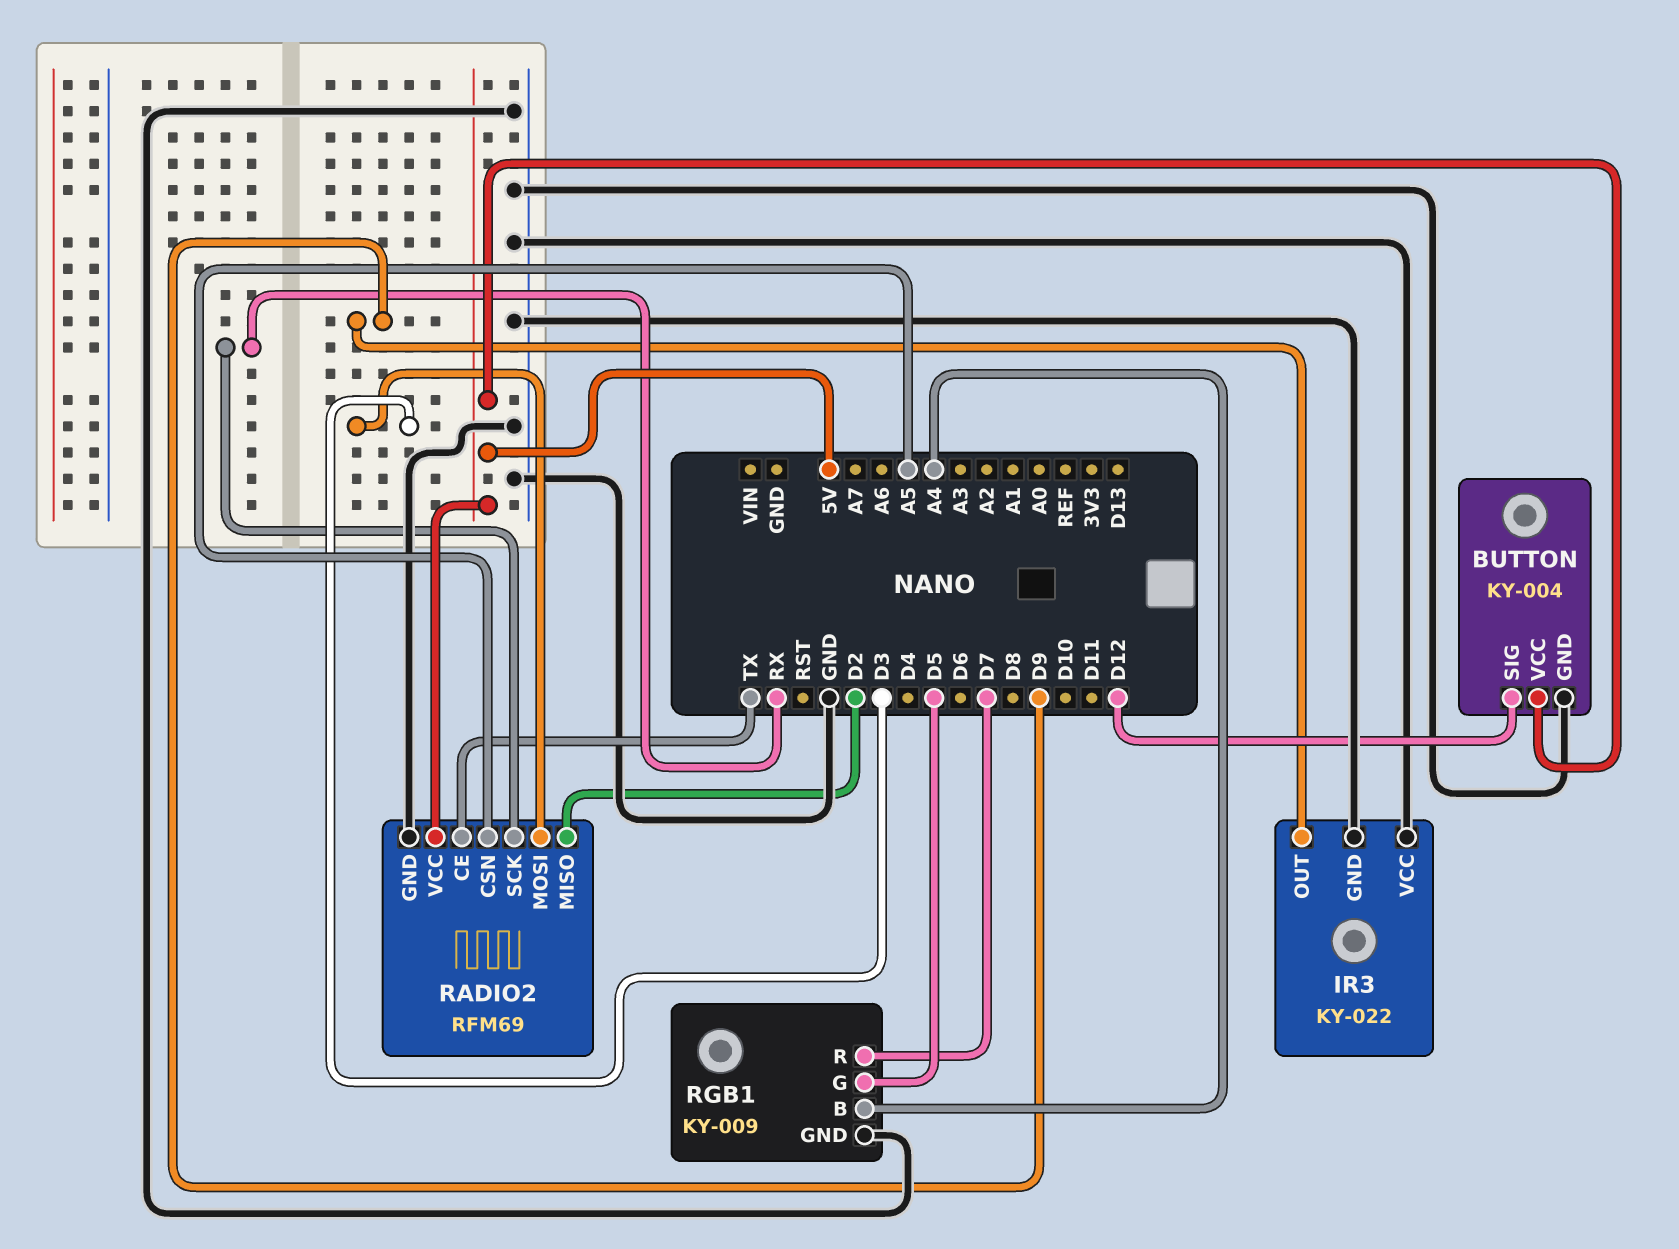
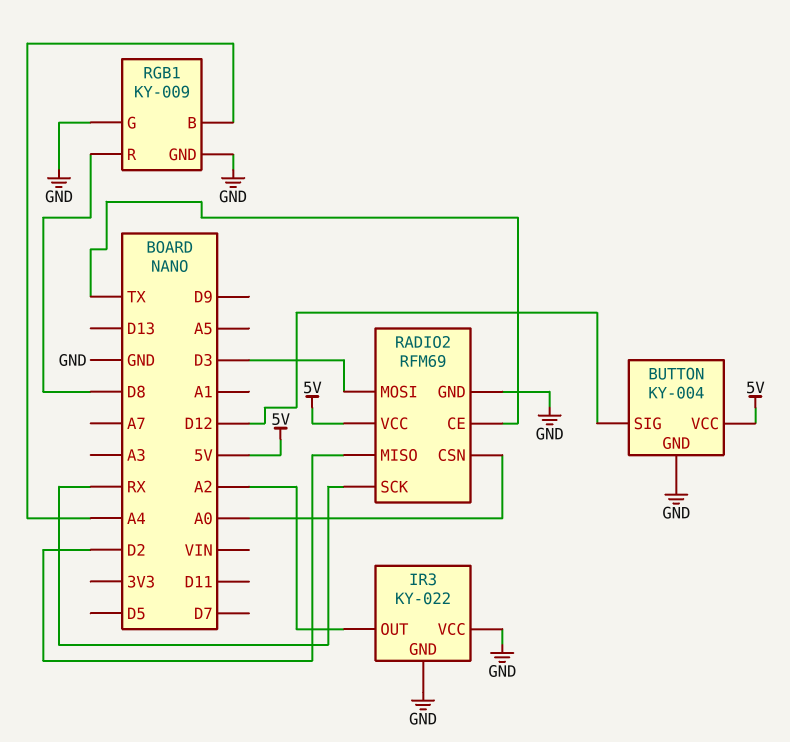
IR3 pin OUT: D9 -> A2
RADIO2 pin CSN: A5 -> A0
RGB1 pin G: D5 -> GND
RGB1 pin R: D7 -> D8

